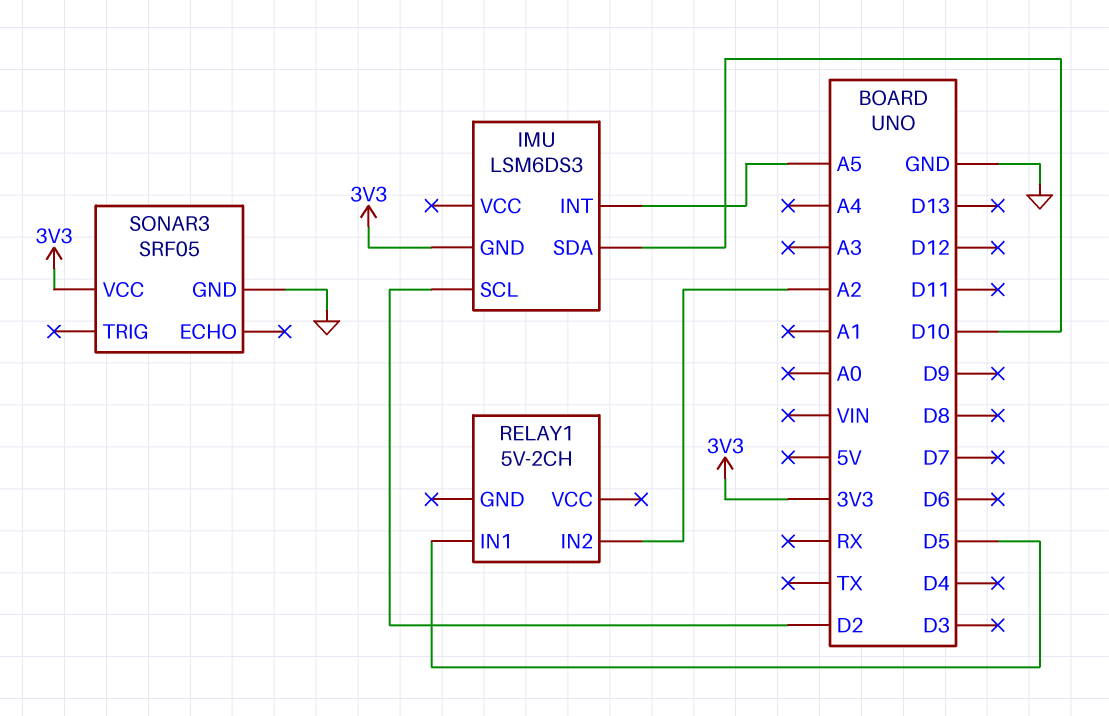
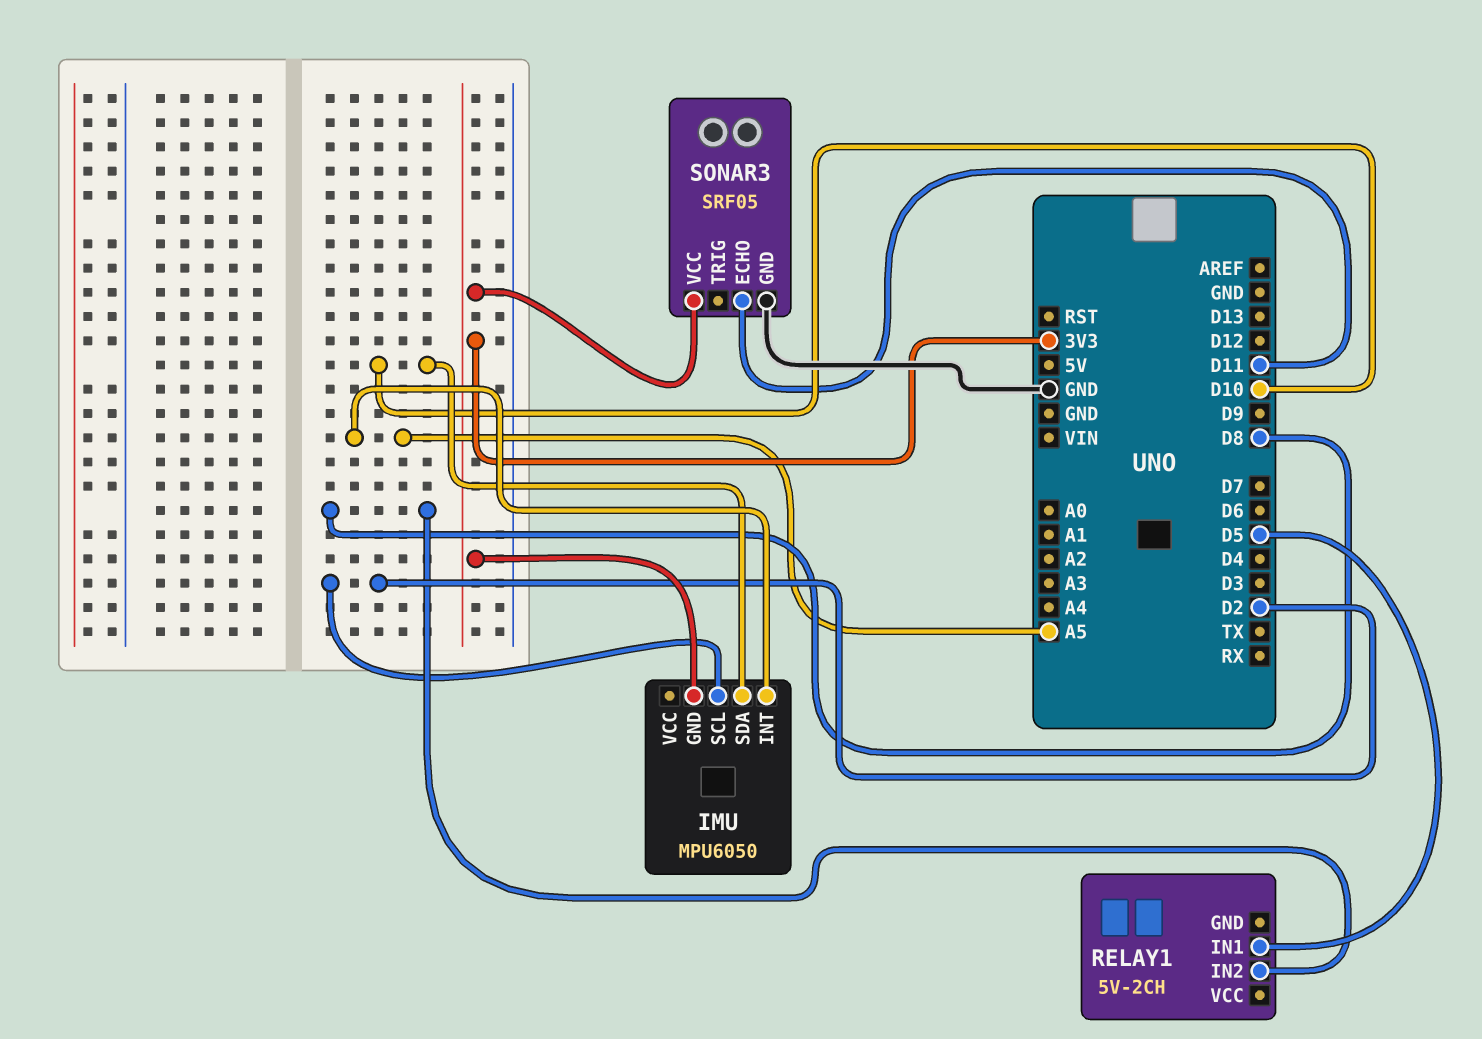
IMU: LSM6DS3 -> MPU6050
RELAY1 pin IN2: A2 -> D8
SONAR3 pin ECHO: none -> D11

